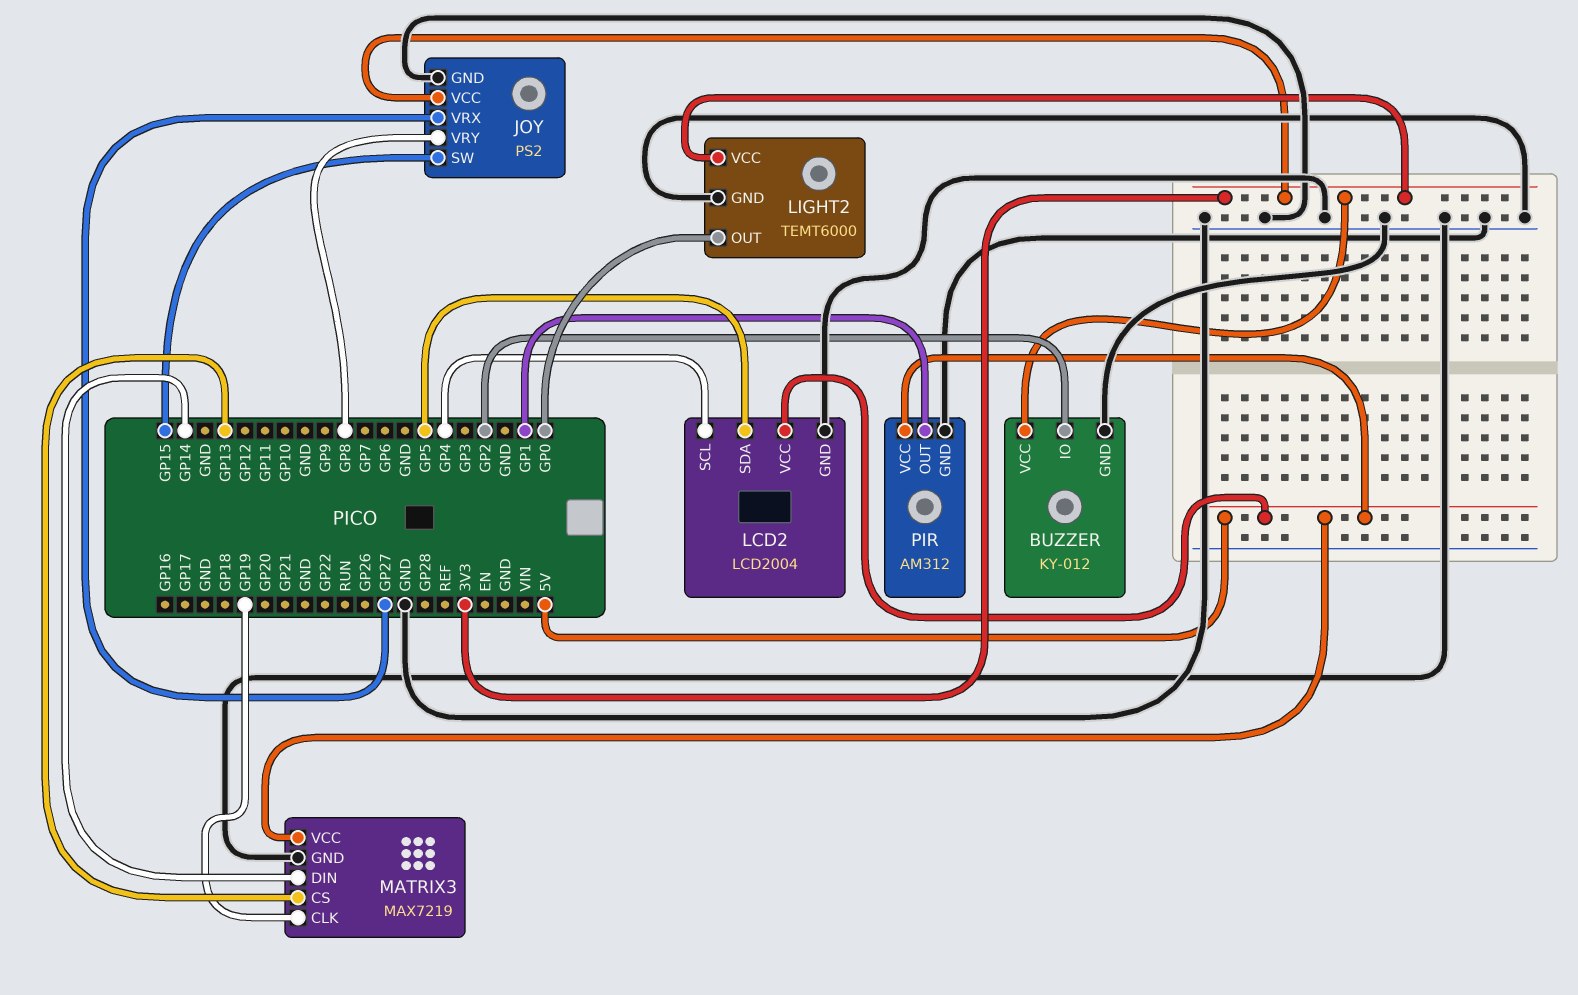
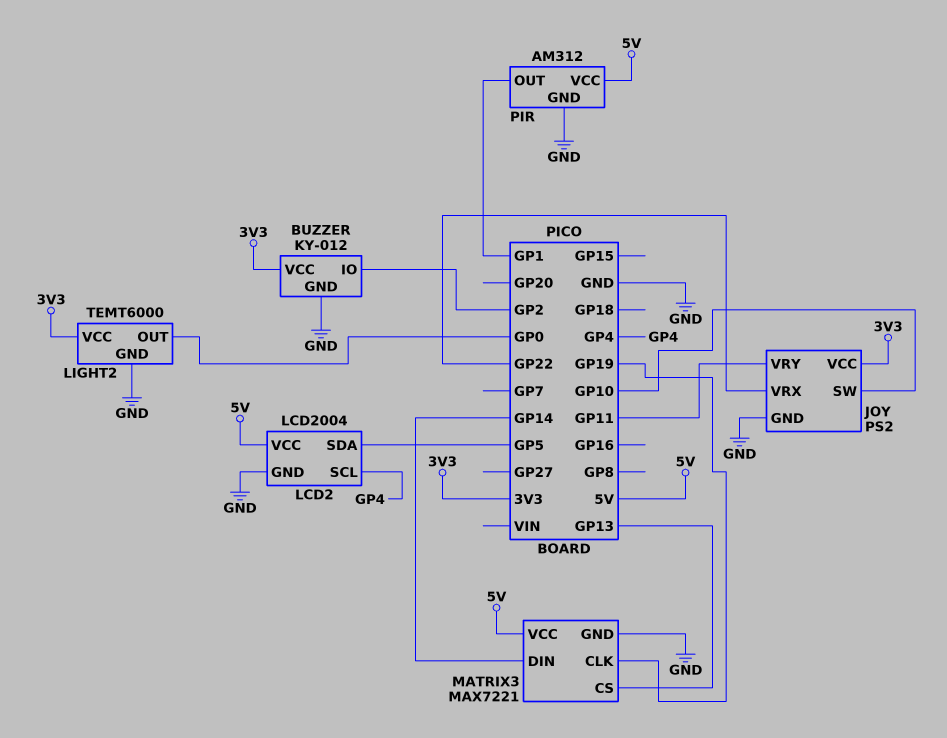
JOY pin SW: GP15 -> GP10
JOY pin VRX: GP27 -> GP22
JOY pin VRY: GP8 -> GP11
MATRIX3: MAX7219 -> MAX7221

